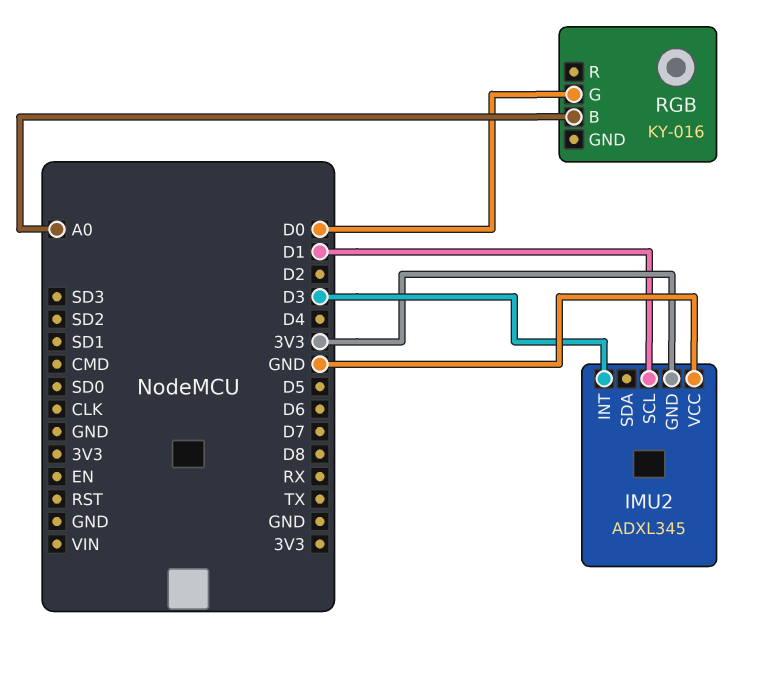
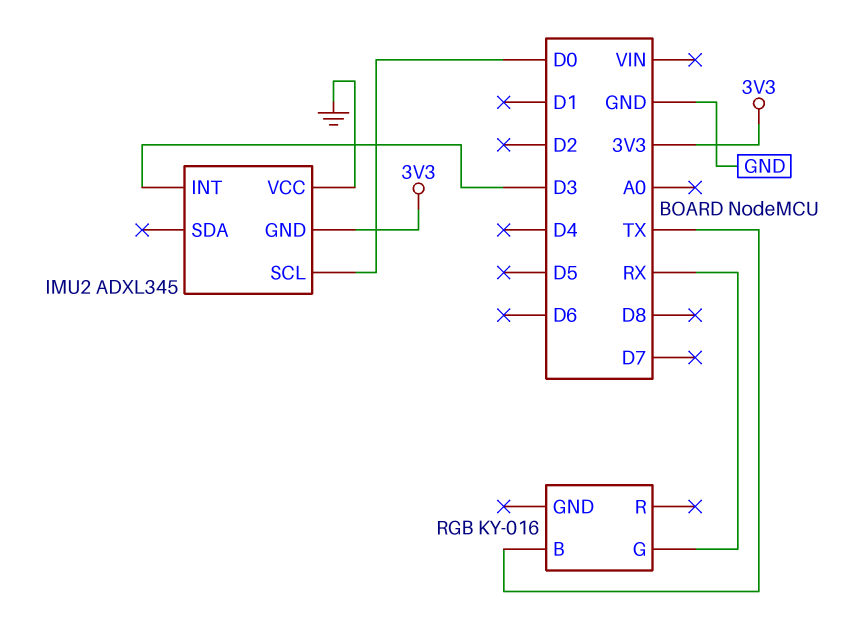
IMU2 pin SCL: D1 -> D0
RGB pin B: A0 -> TX
RGB pin G: D0 -> RX

